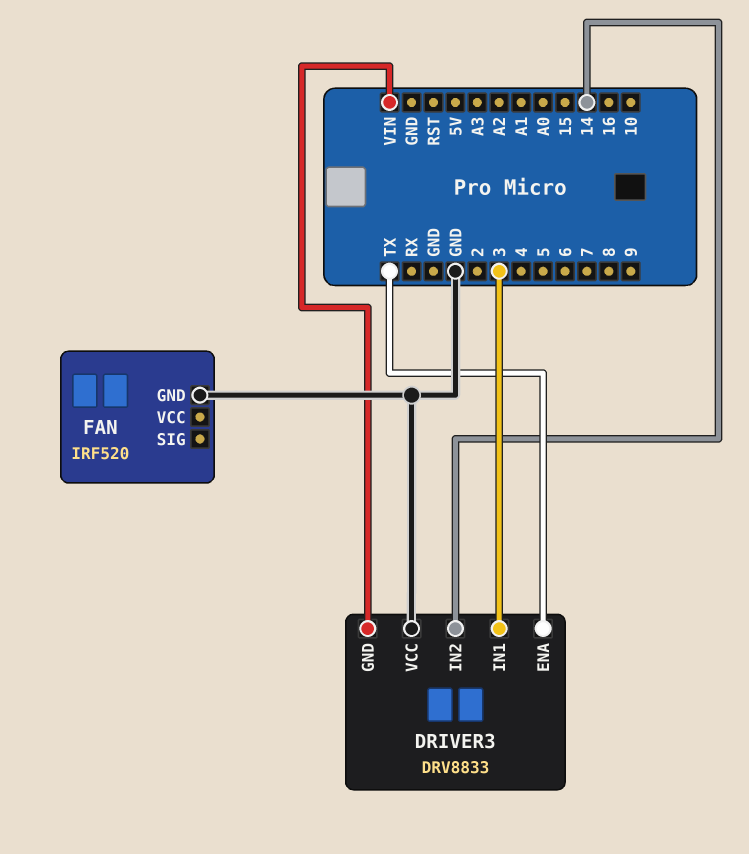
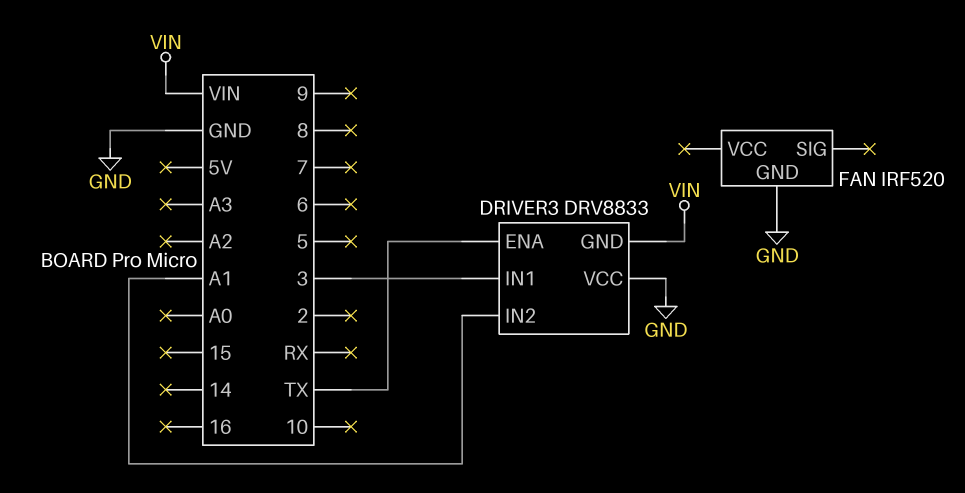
DRIVER3 pin IN2: 14 -> A1

